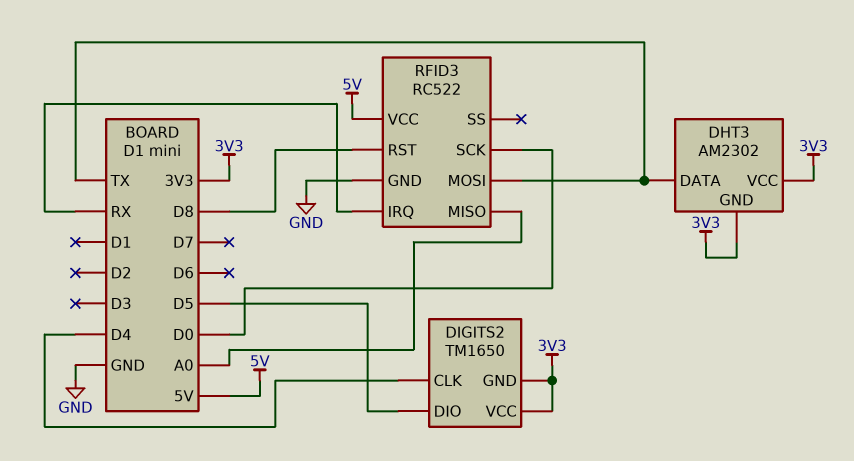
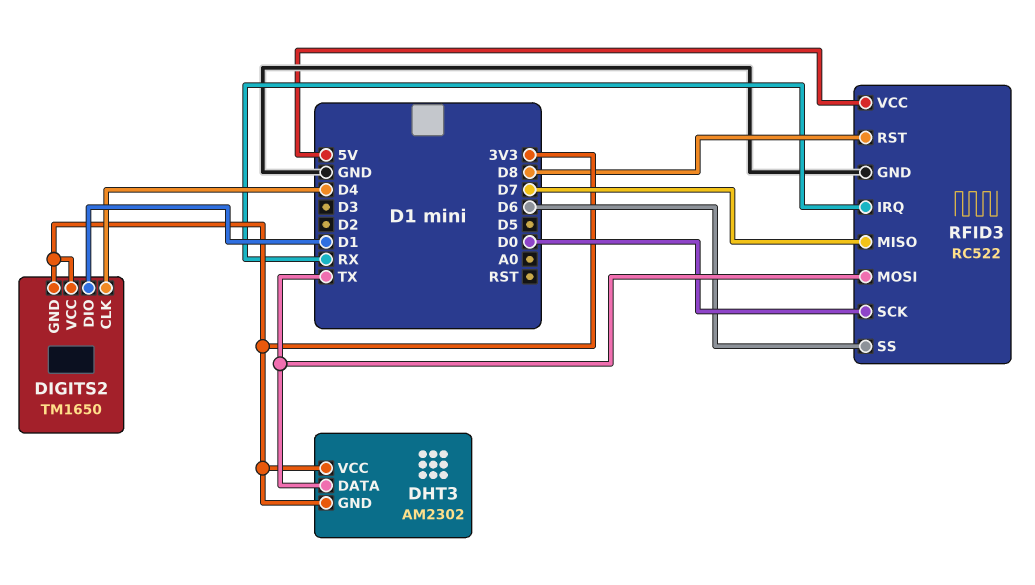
DIGITS2 pin DIO: D5 -> D1
RFID3 pin MISO: A0 -> D7
RFID3 pin SS: none -> D6

